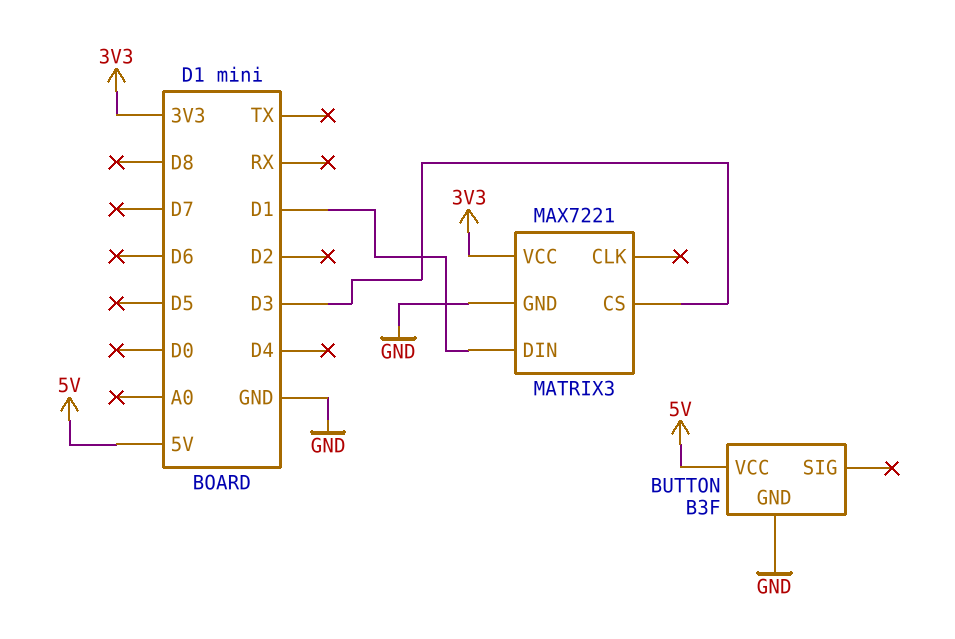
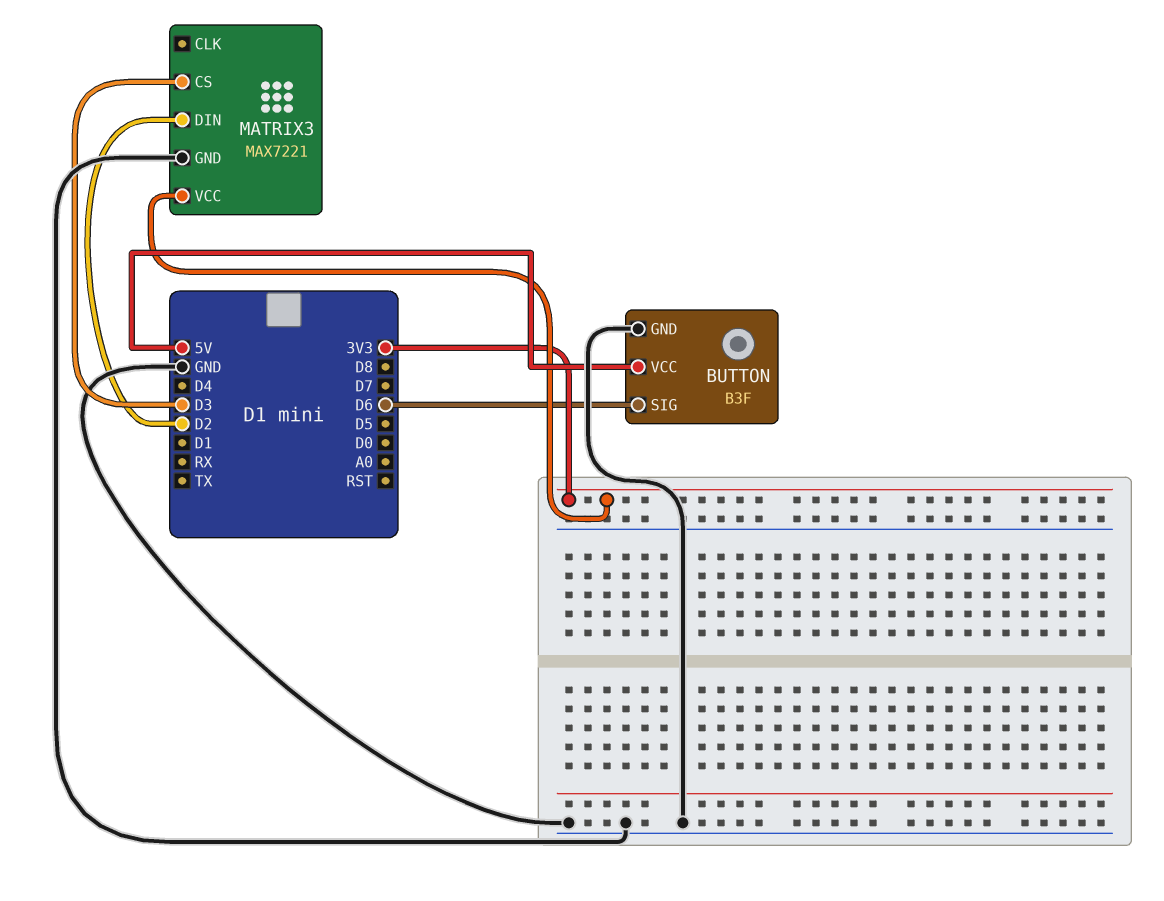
BUTTON pin SIG: none -> D6
MATRIX3 pin DIN: D1 -> D2

